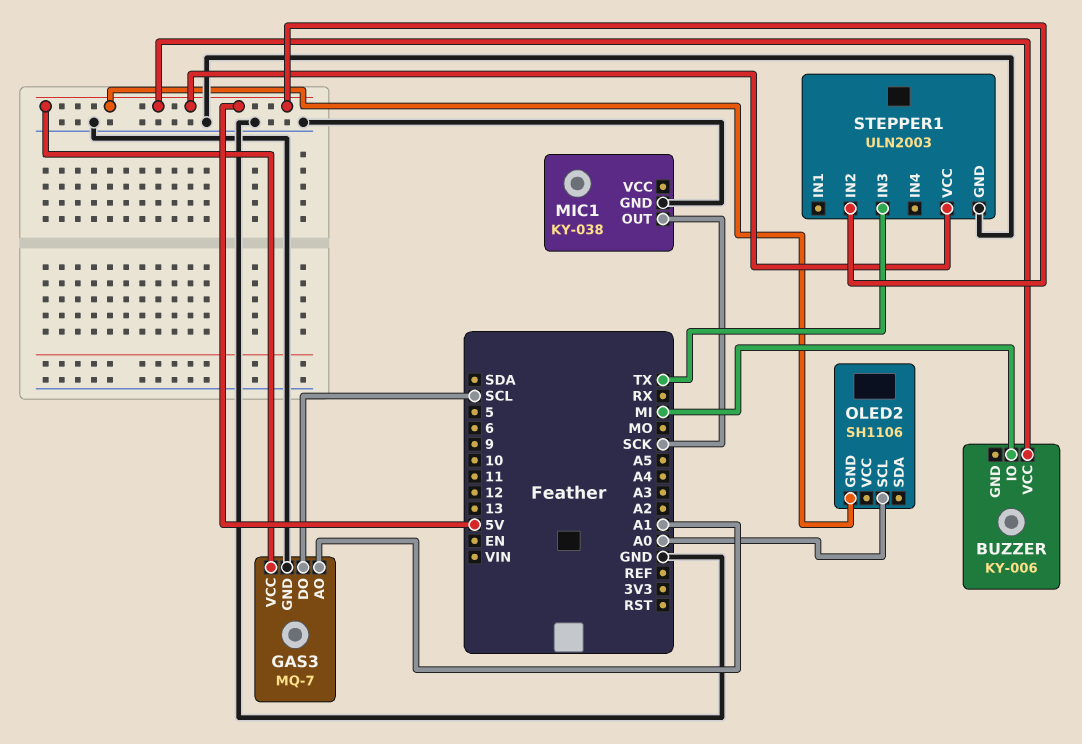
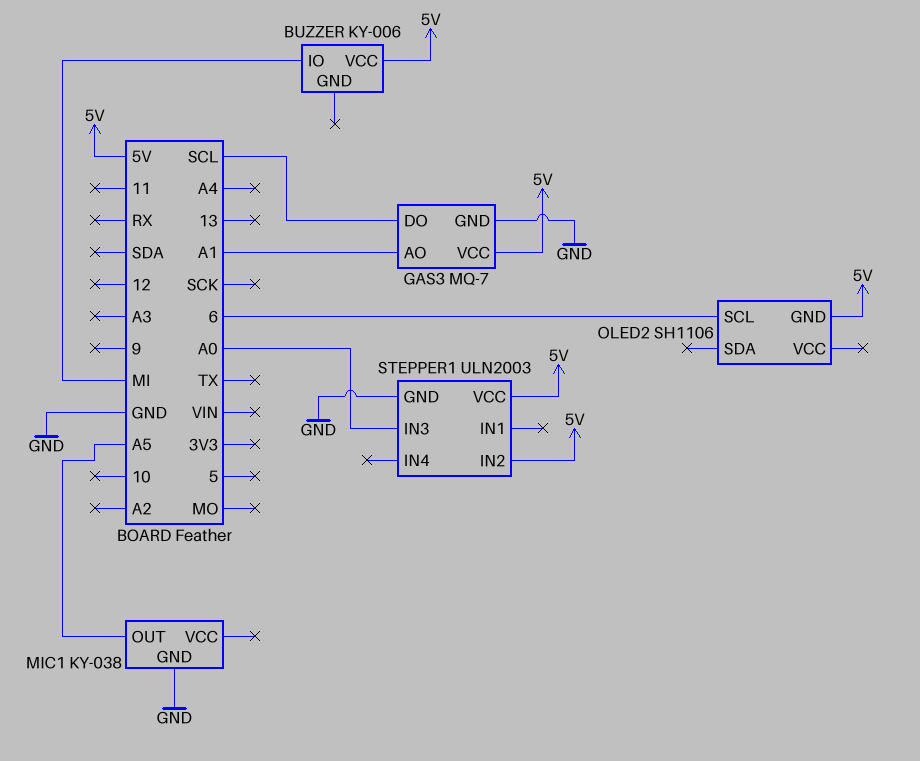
MIC1 pin OUT: SCK -> A5
OLED2 pin SCL: A0 -> 6
STEPPER1 pin IN3: TX -> A0

